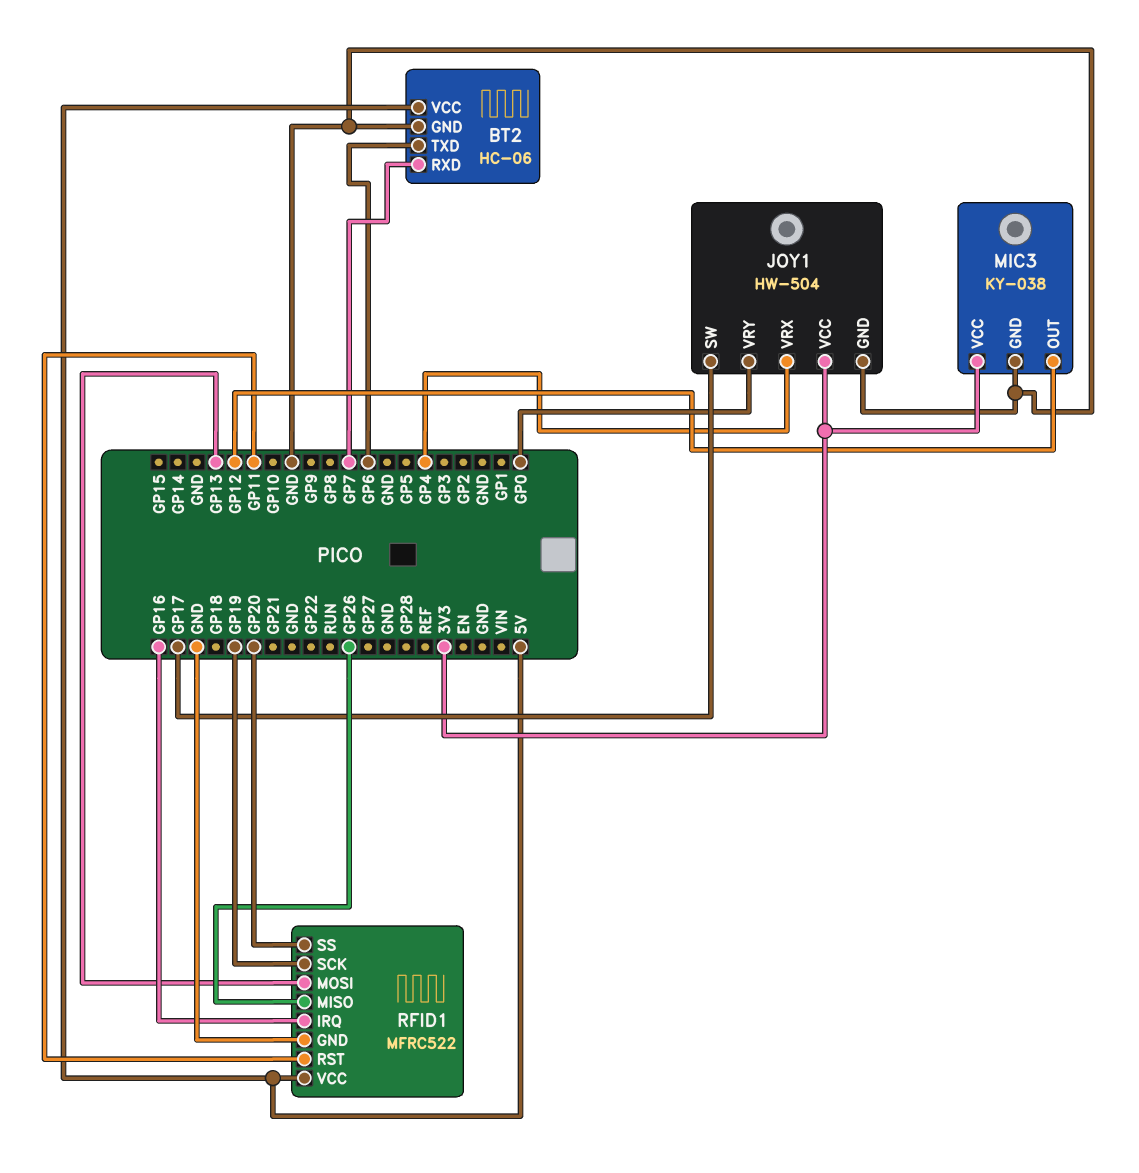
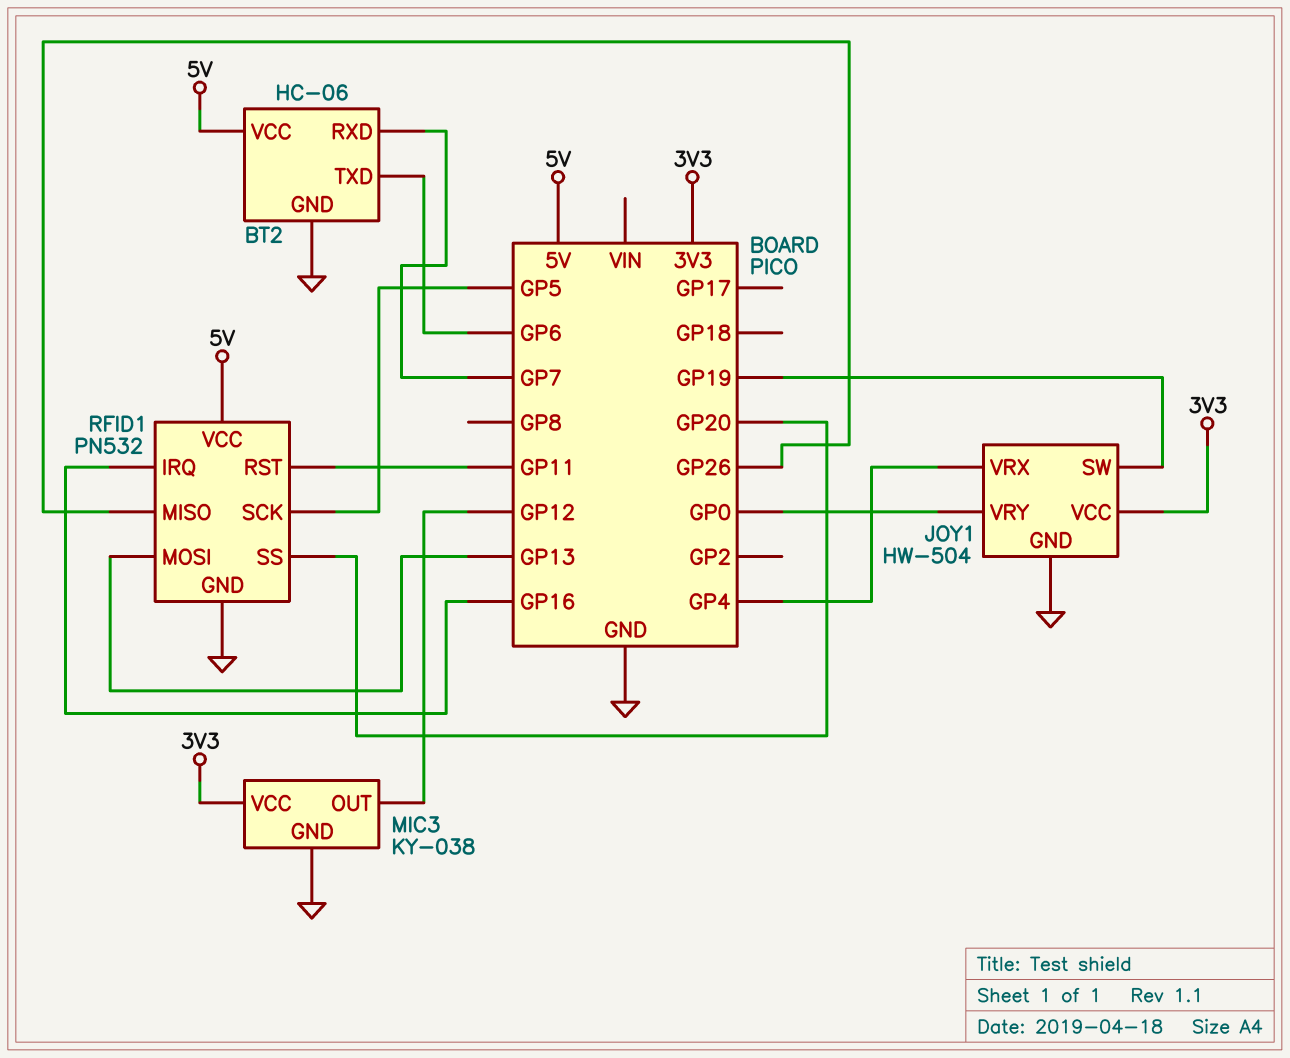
JOY1 pin SW: GP17 -> GP19
RFID1: MFRC522 -> PN532
RFID1 pin SCK: GP19 -> GP5

